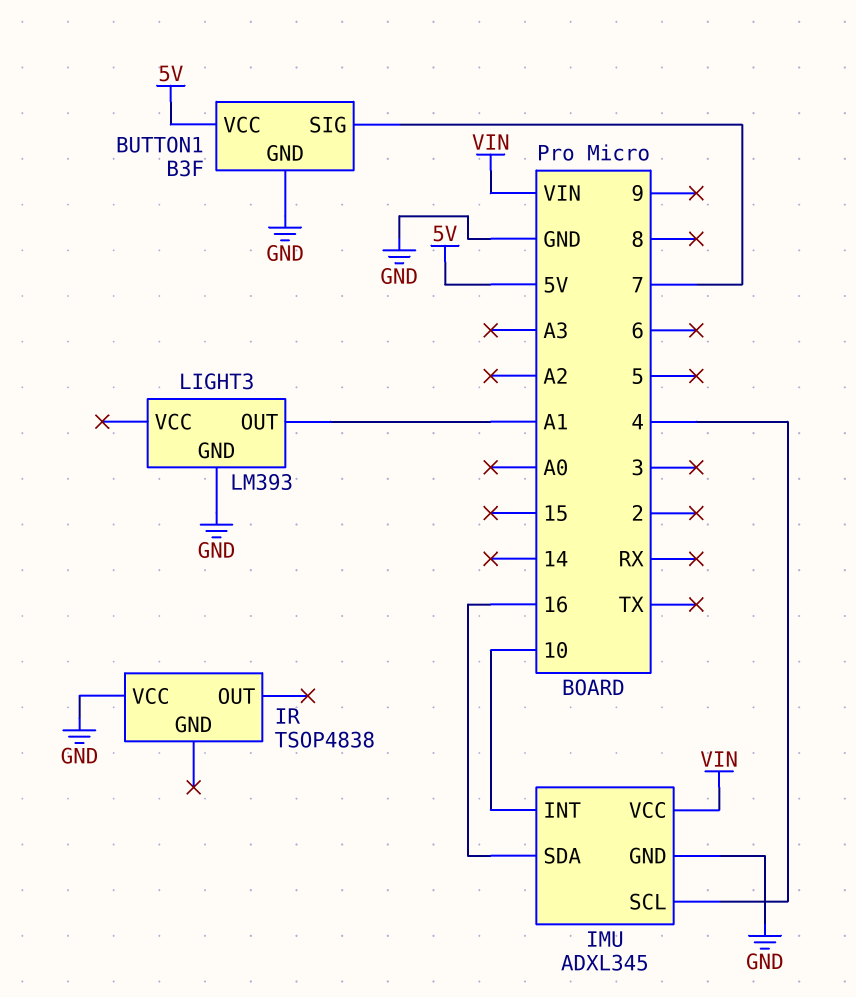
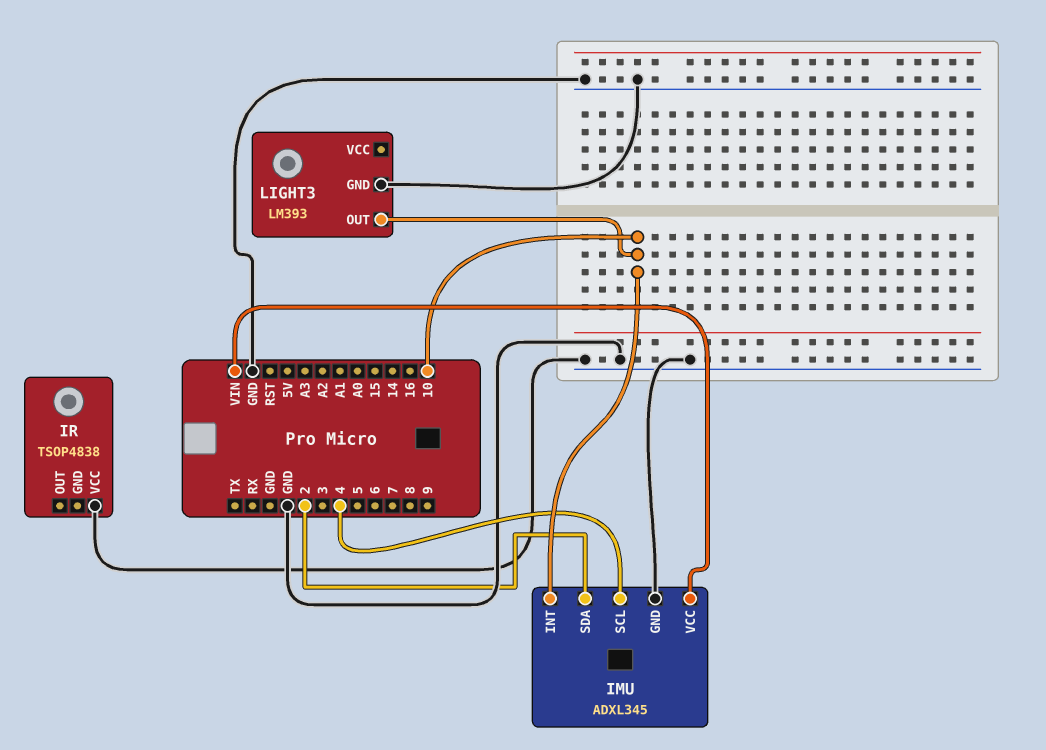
BUTTON1: B3F -> none
BUTTON1 pin GND: GND -> none
BUTTON1 pin SIG: 7 -> none
BUTTON1 pin VCC: 5V -> none
IMU pin SDA: 16 -> 2
LIGHT3 pin OUT: A1 -> 10

